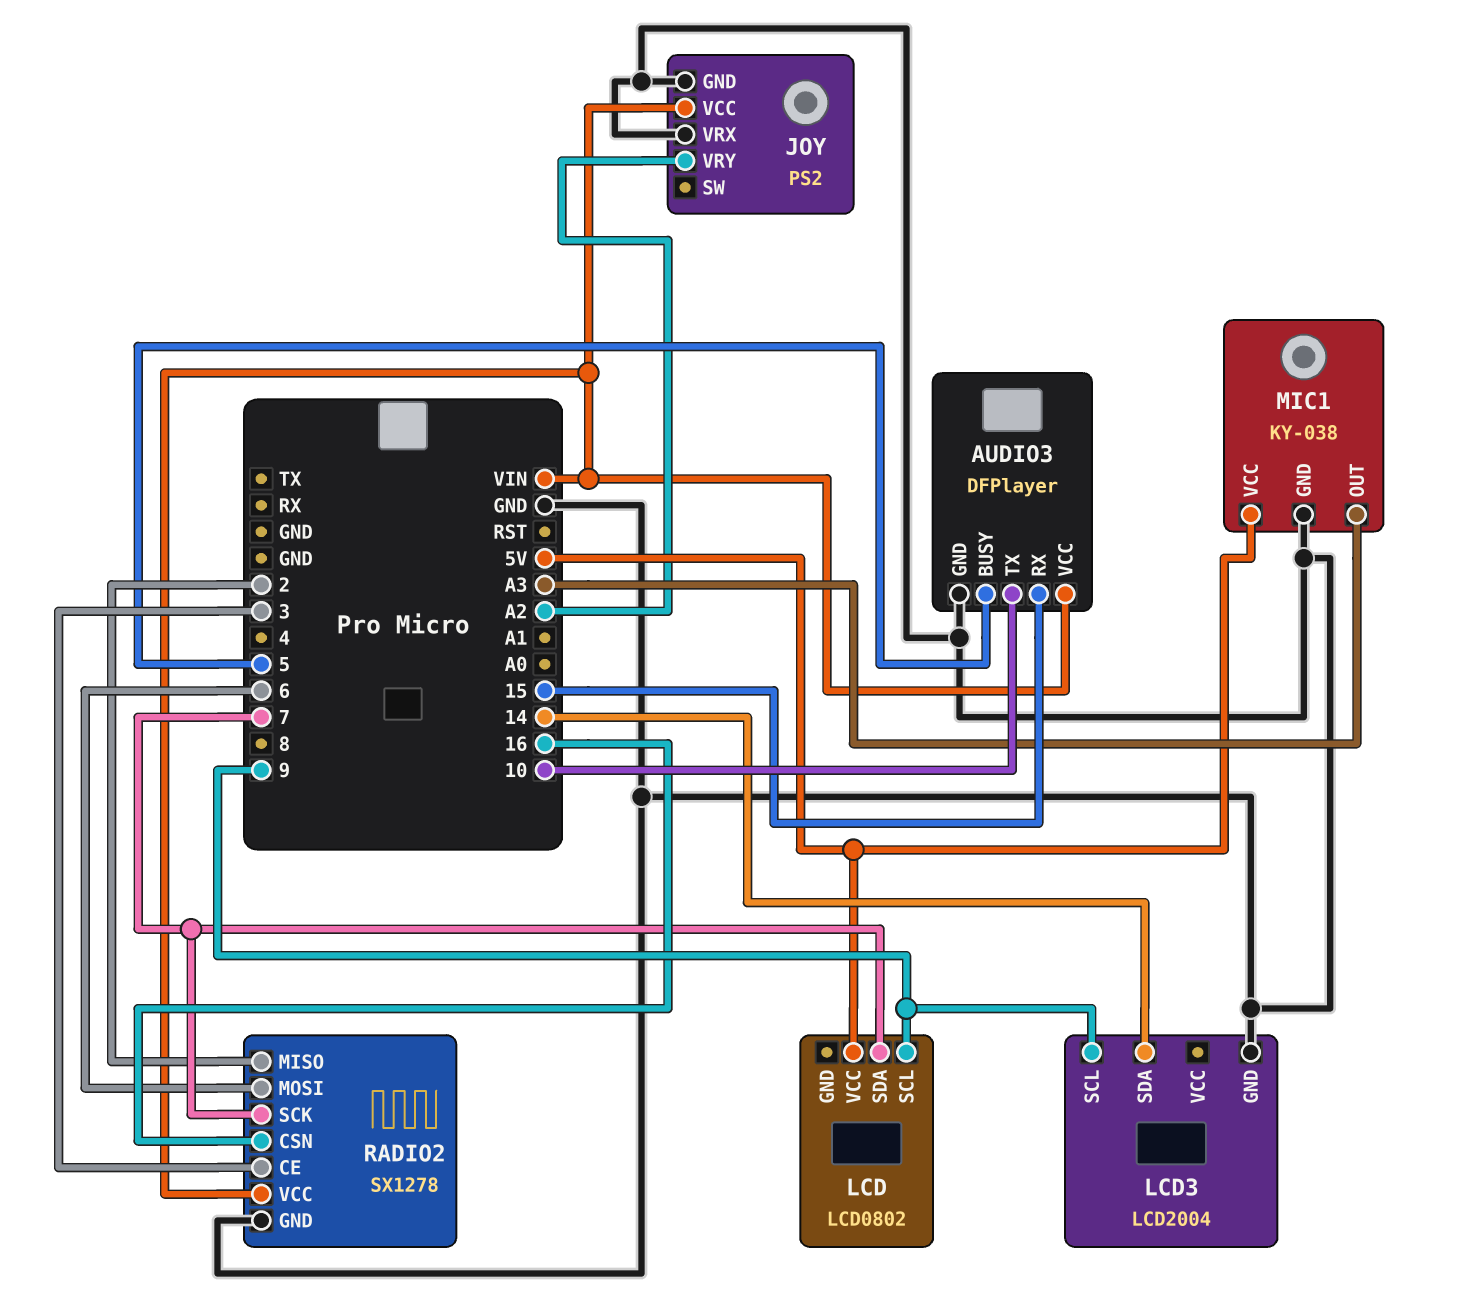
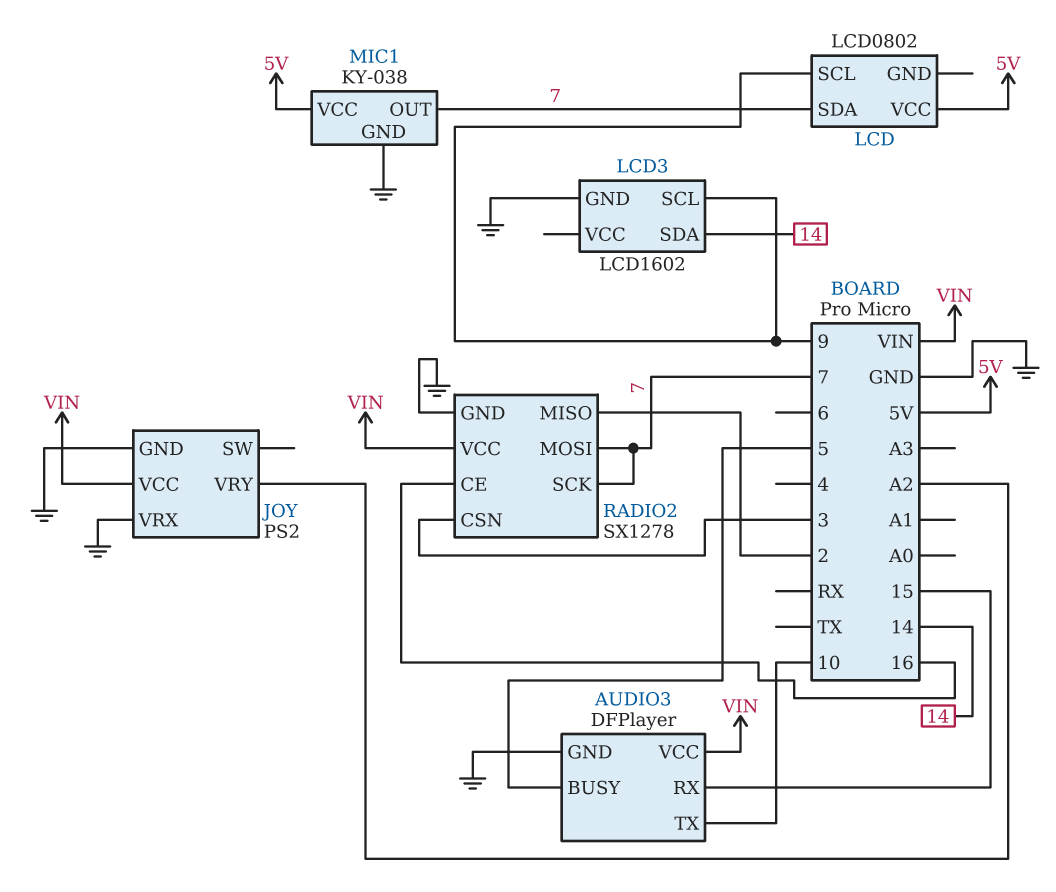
LCD3: LCD2004 -> LCD1602
MIC1 pin OUT: A3 -> 7
RADIO2 pin CE: 3 -> 16
RADIO2 pin CSN: 16 -> 3
RADIO2 pin MOSI: 6 -> 7

